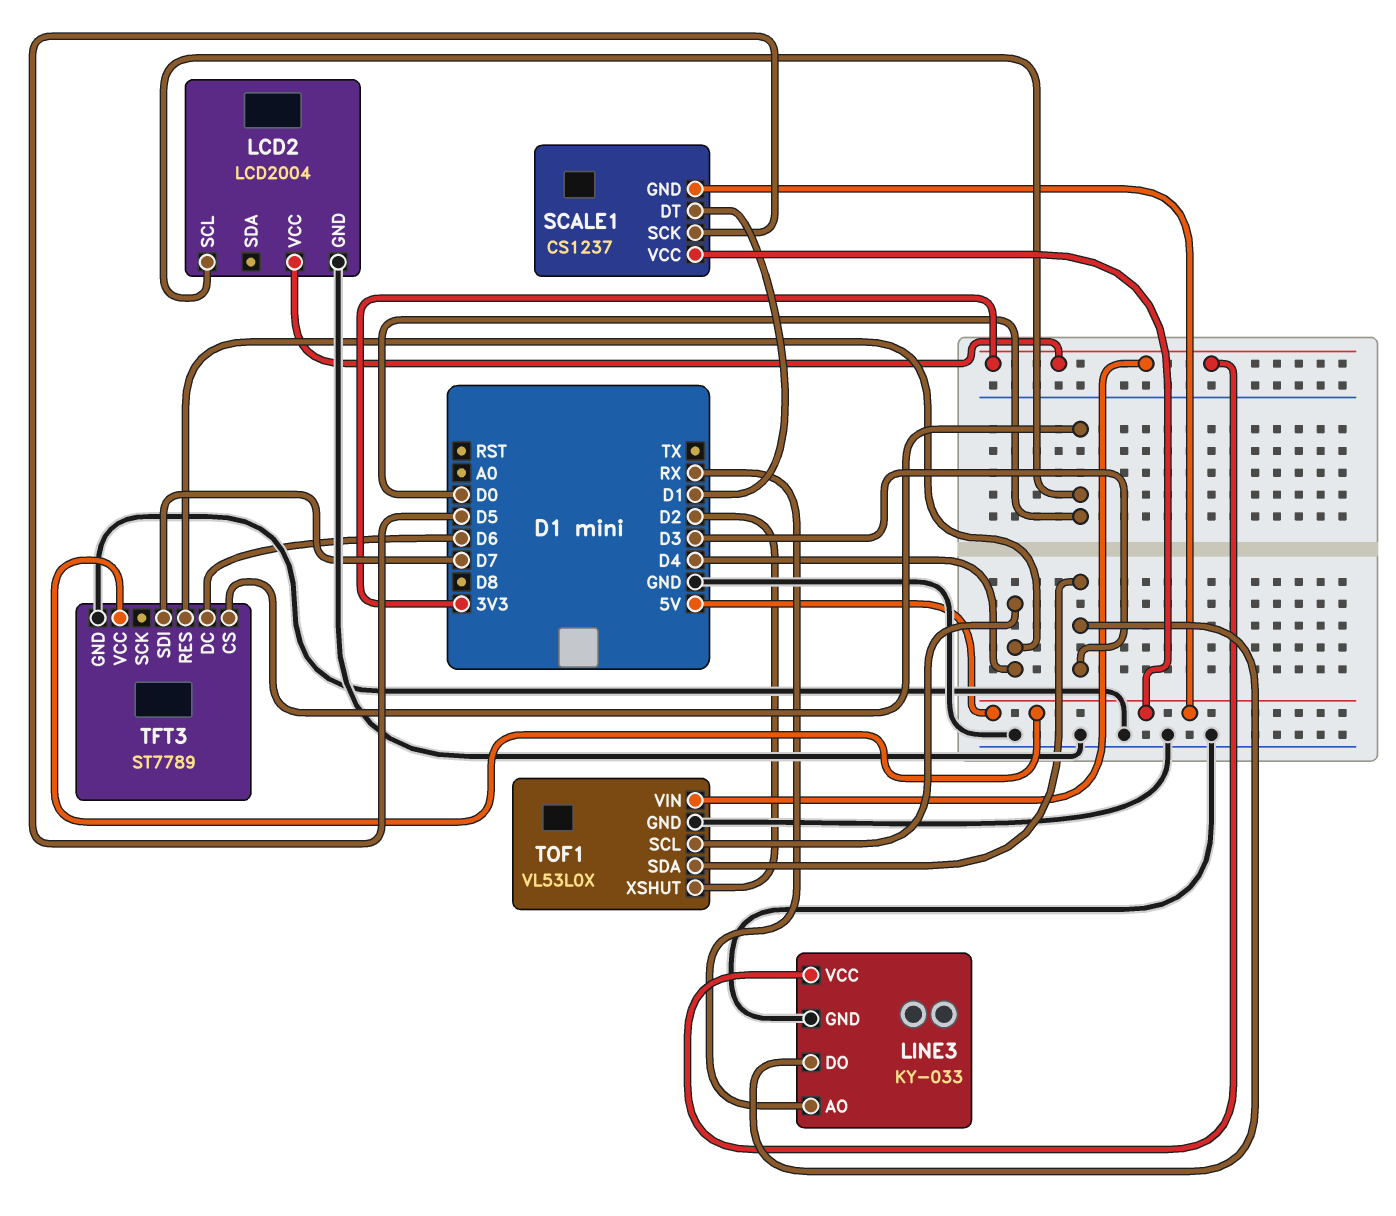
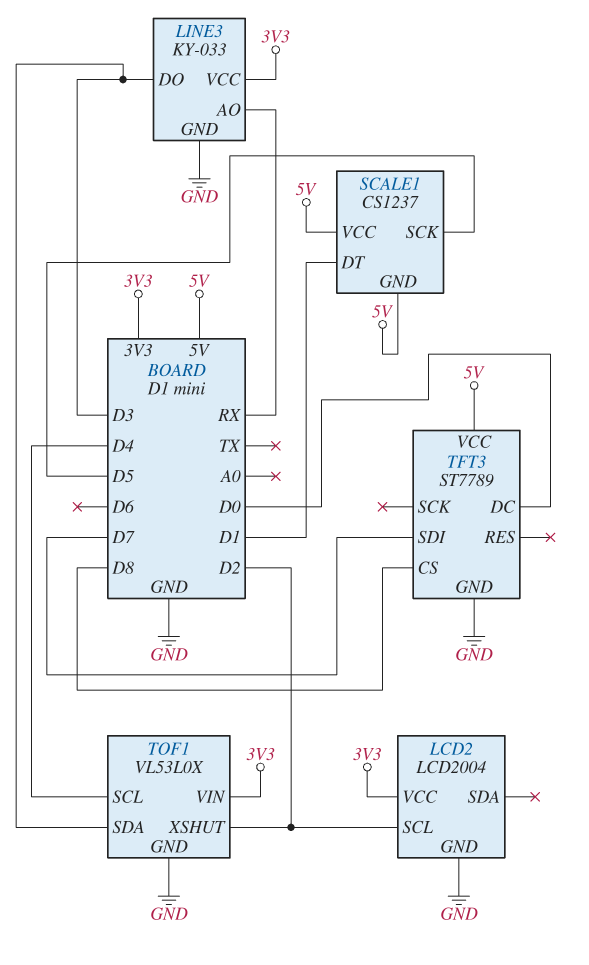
LCD2 pin SCL: D0 -> D2
TFT3 pin CS: D0 -> D8
TFT3 pin DC: D6 -> D0
TFT3 pin RES: D4 -> none

